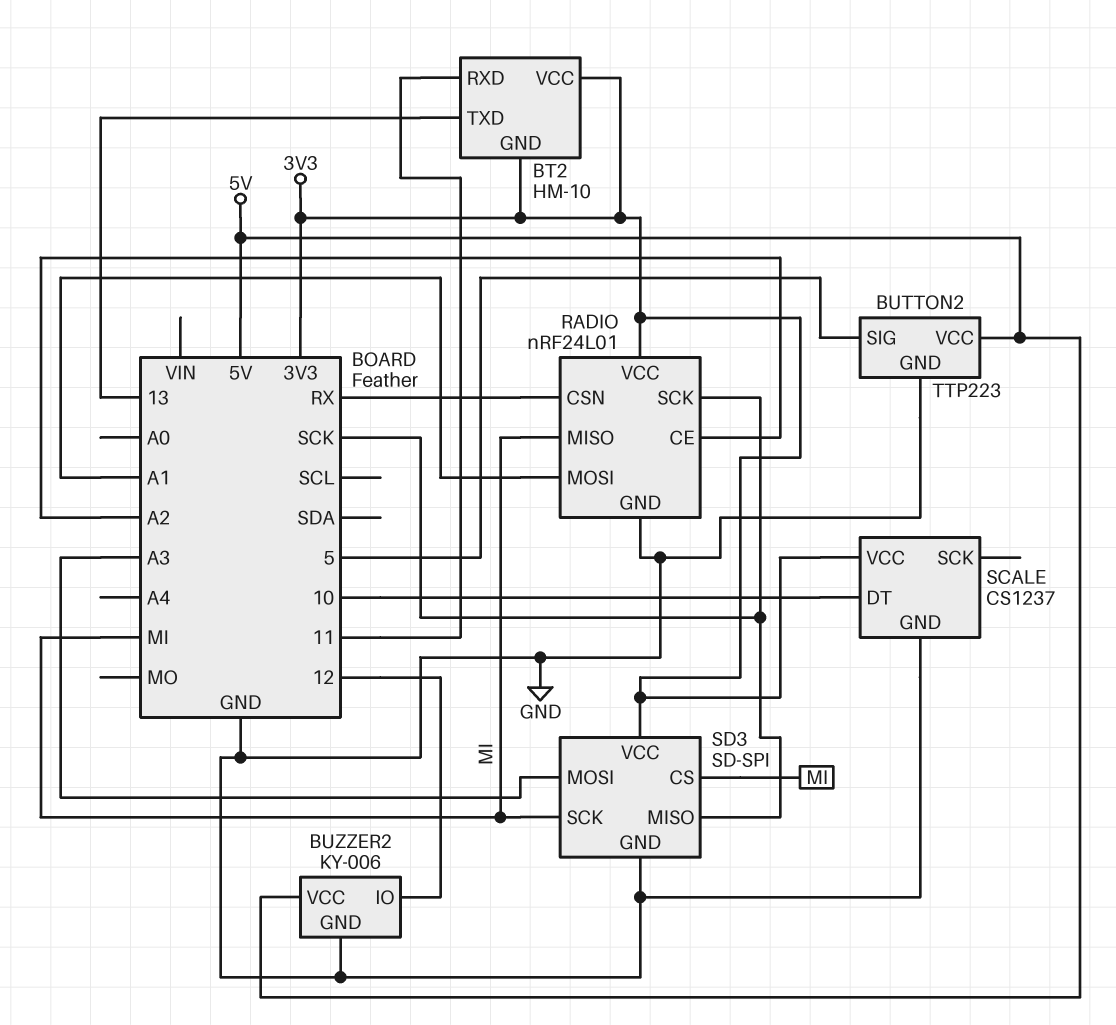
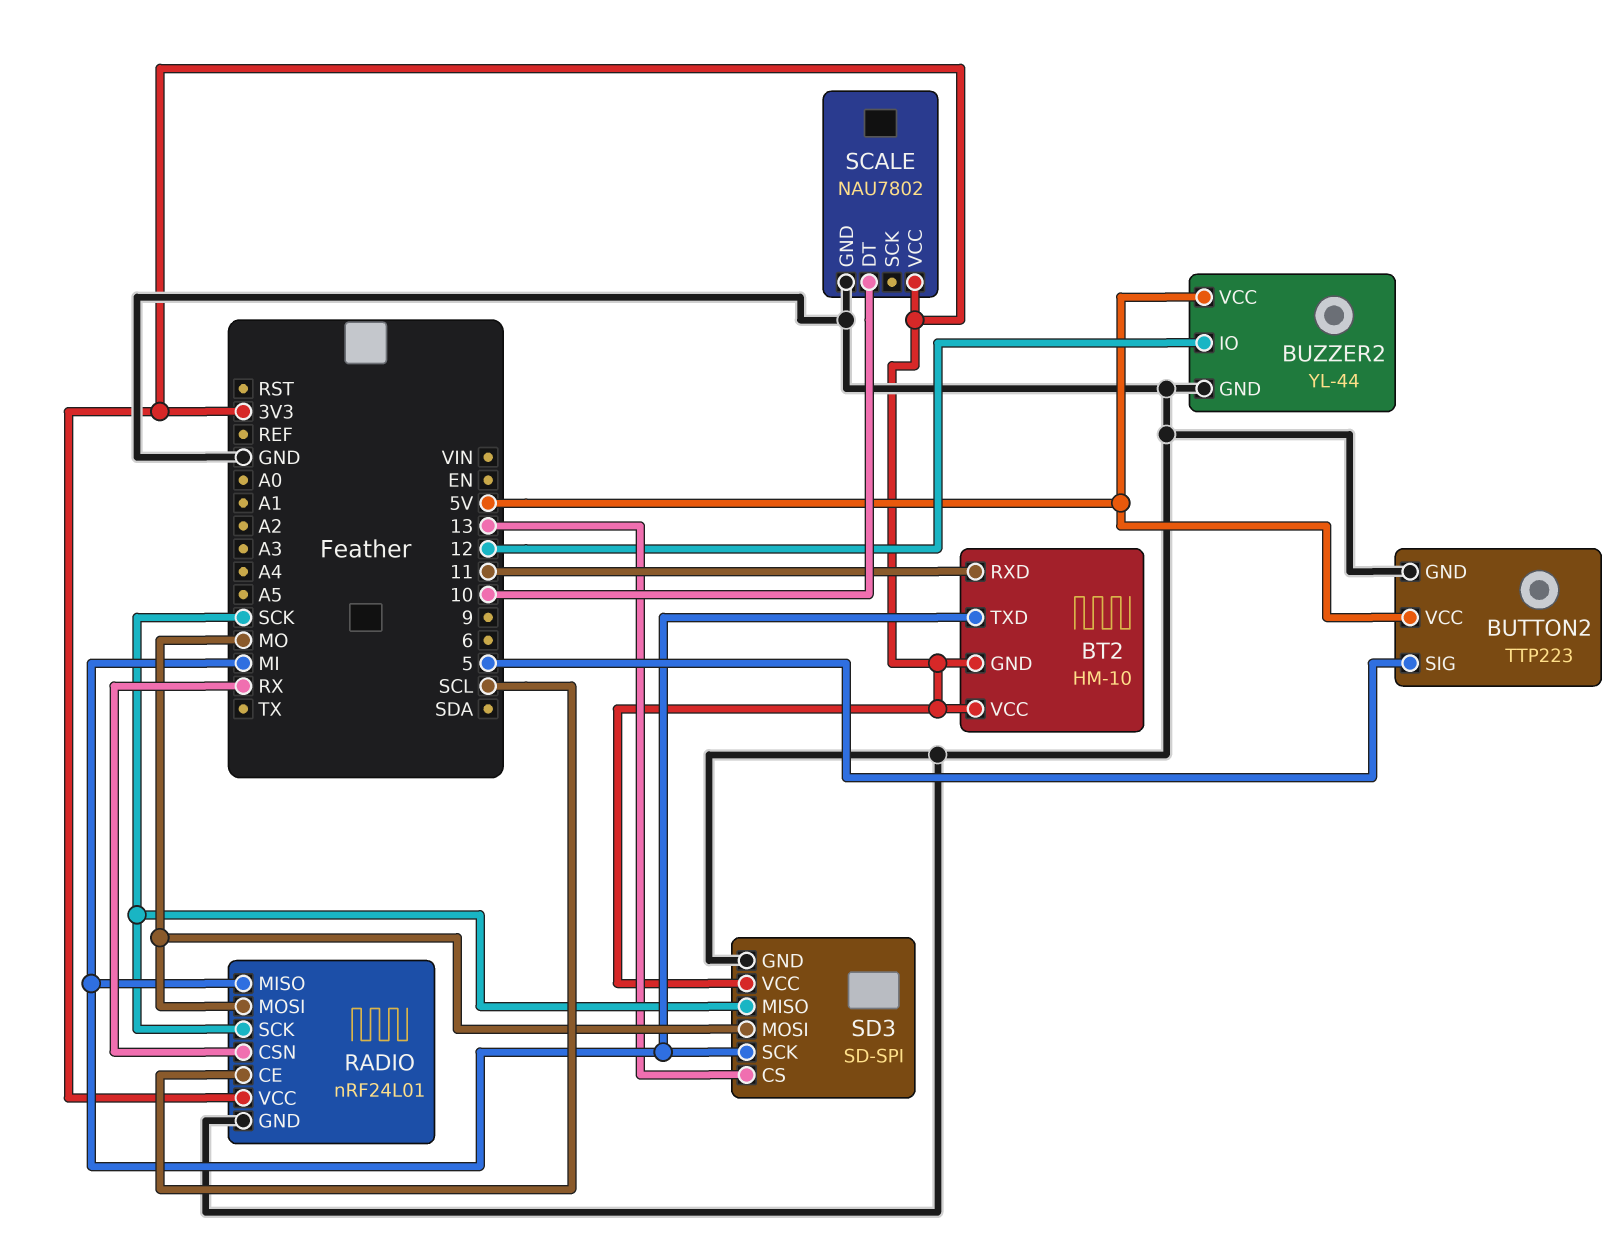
BT2 pin TXD: 13 -> MI
BUZZER2: KY-006 -> YL-44
RADIO pin CE: A2 -> SCL
RADIO pin MOSI: A1 -> MO
SCALE: CS1237 -> NAU7802
SD3 pin CS: MI -> 13
SD3 pin MOSI: A3 -> MO

